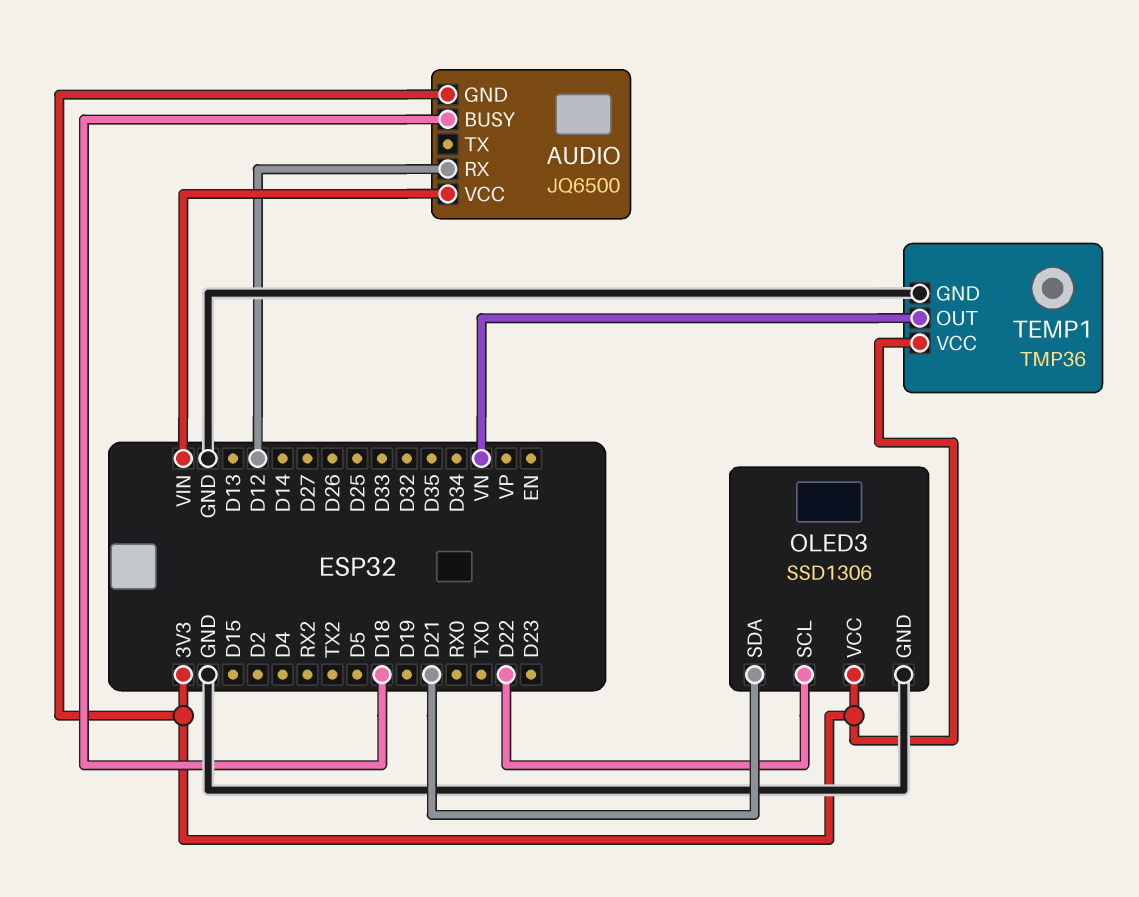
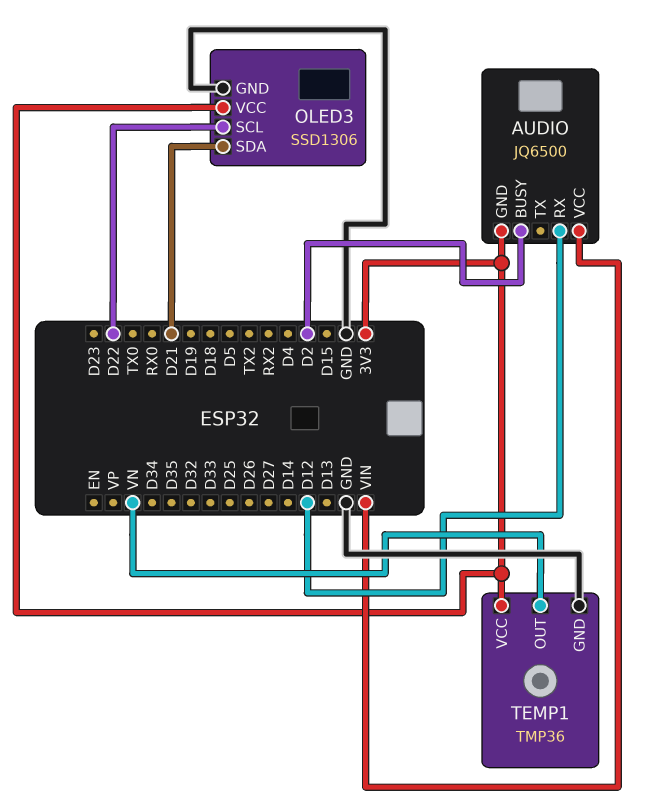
AUDIO pin BUSY: D18 -> D2

